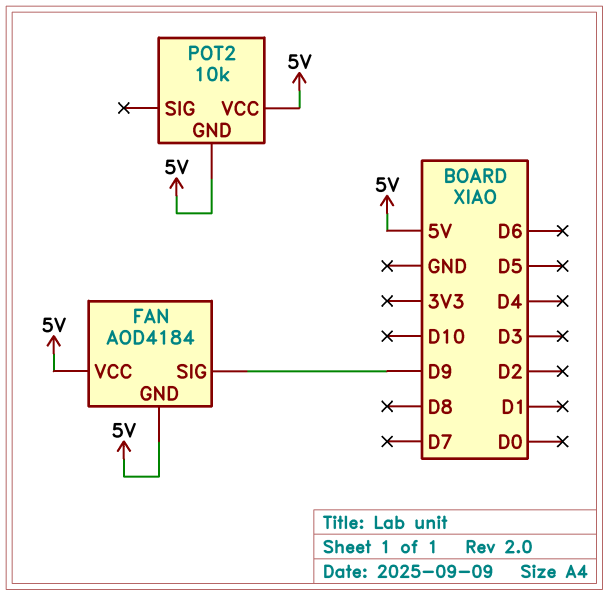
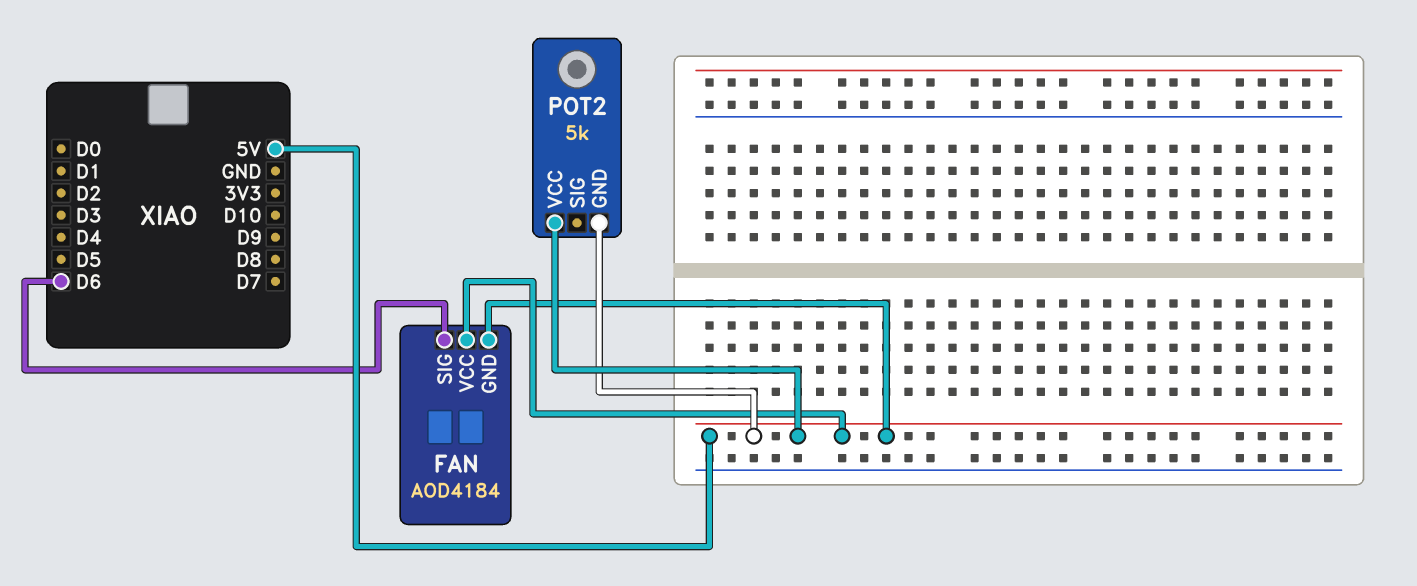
FAN pin SIG: D9 -> D6
POT2: 10k -> 5k

